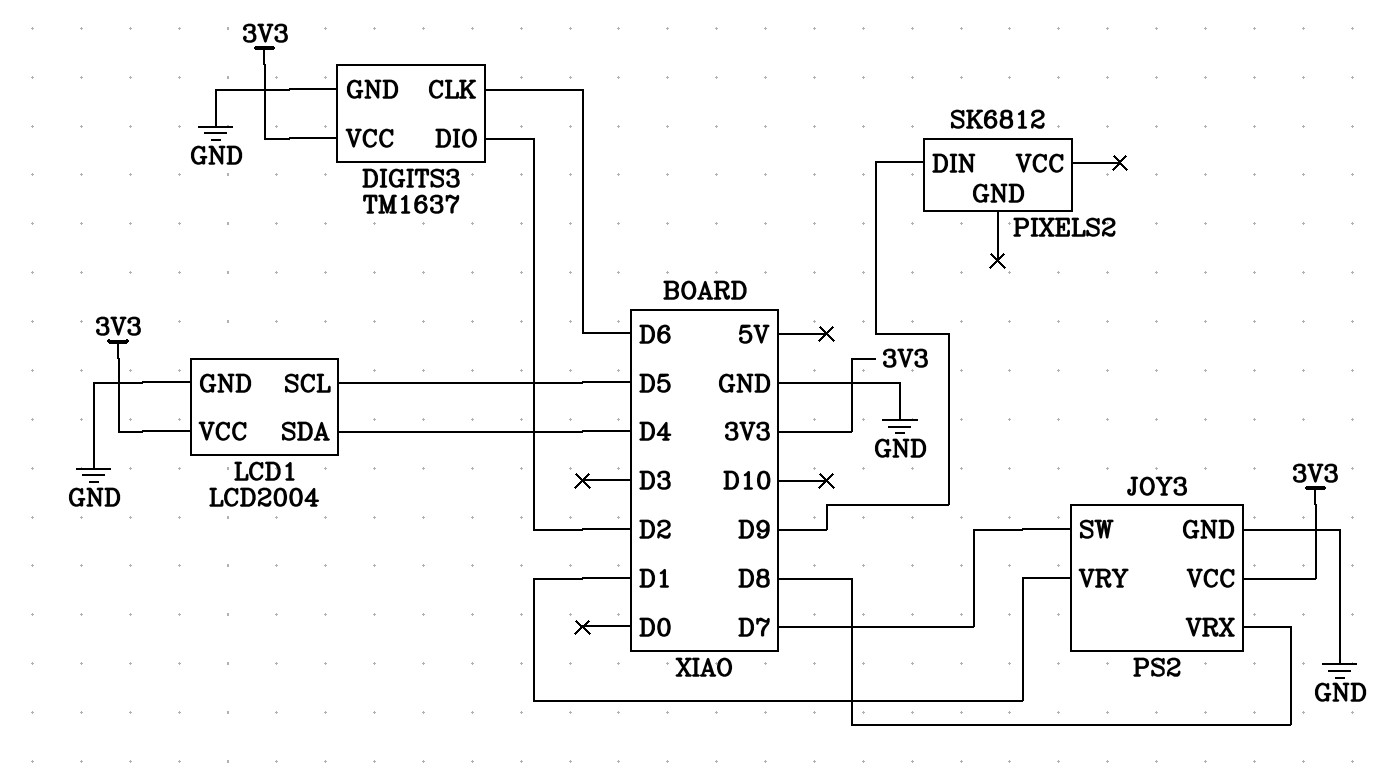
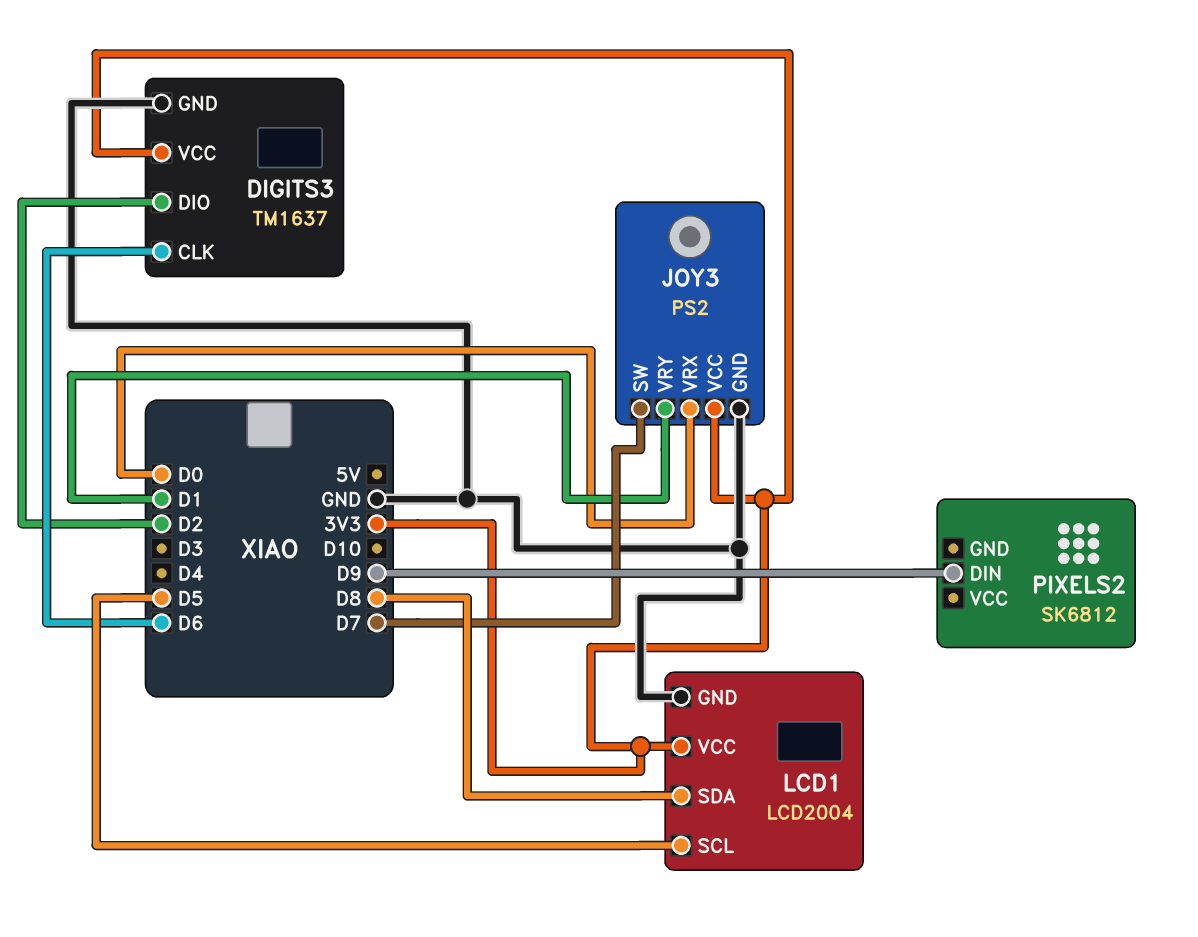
JOY3 pin VRX: D8 -> D0
LCD1 pin SDA: D4 -> D8

